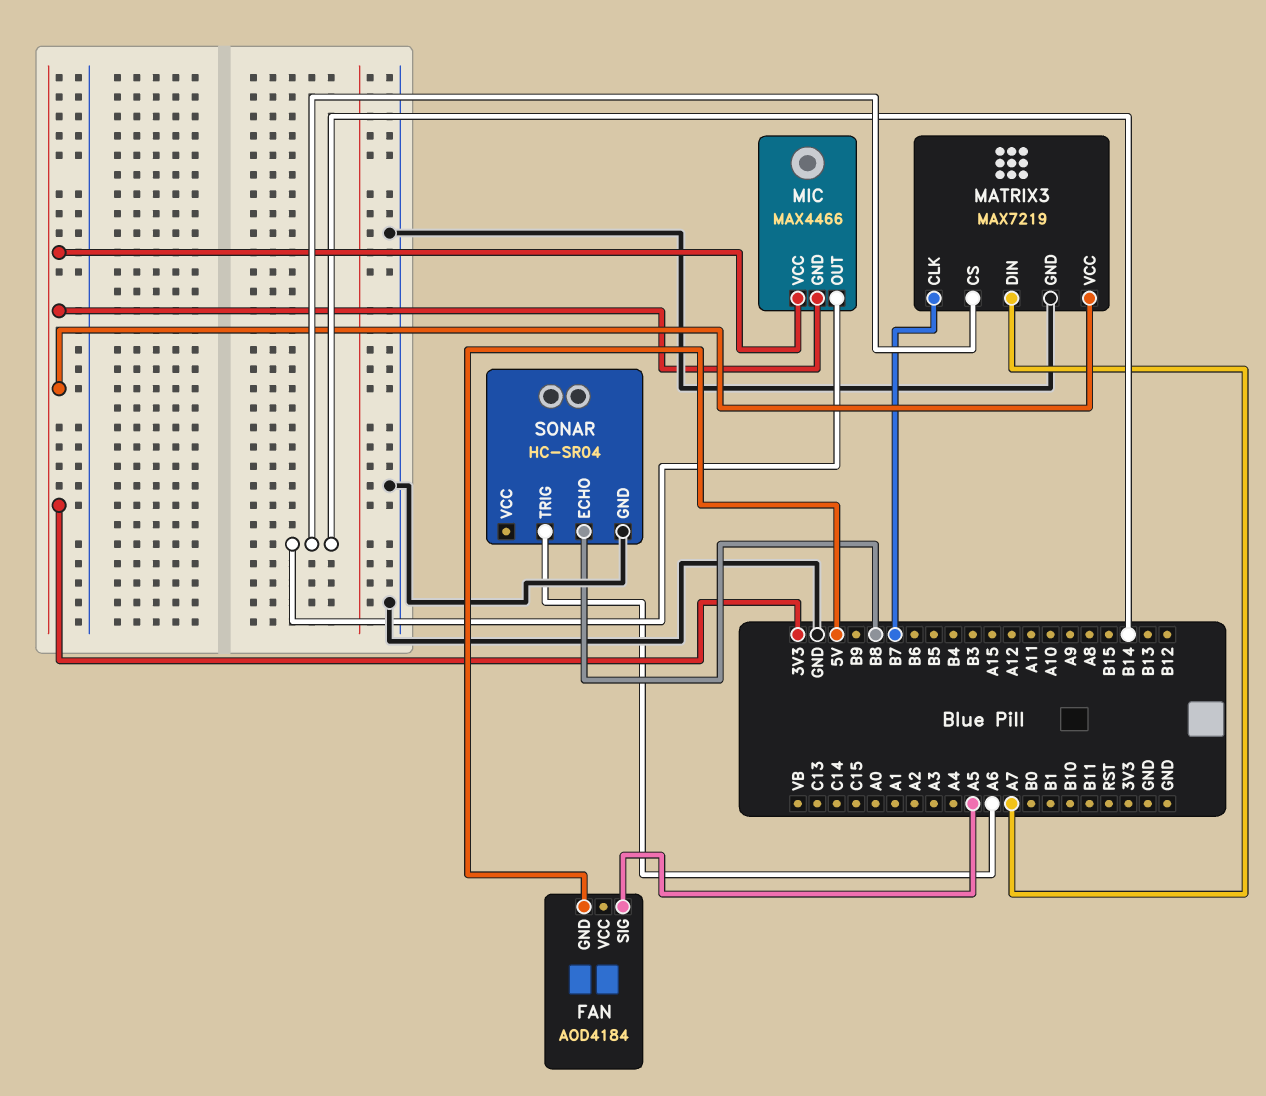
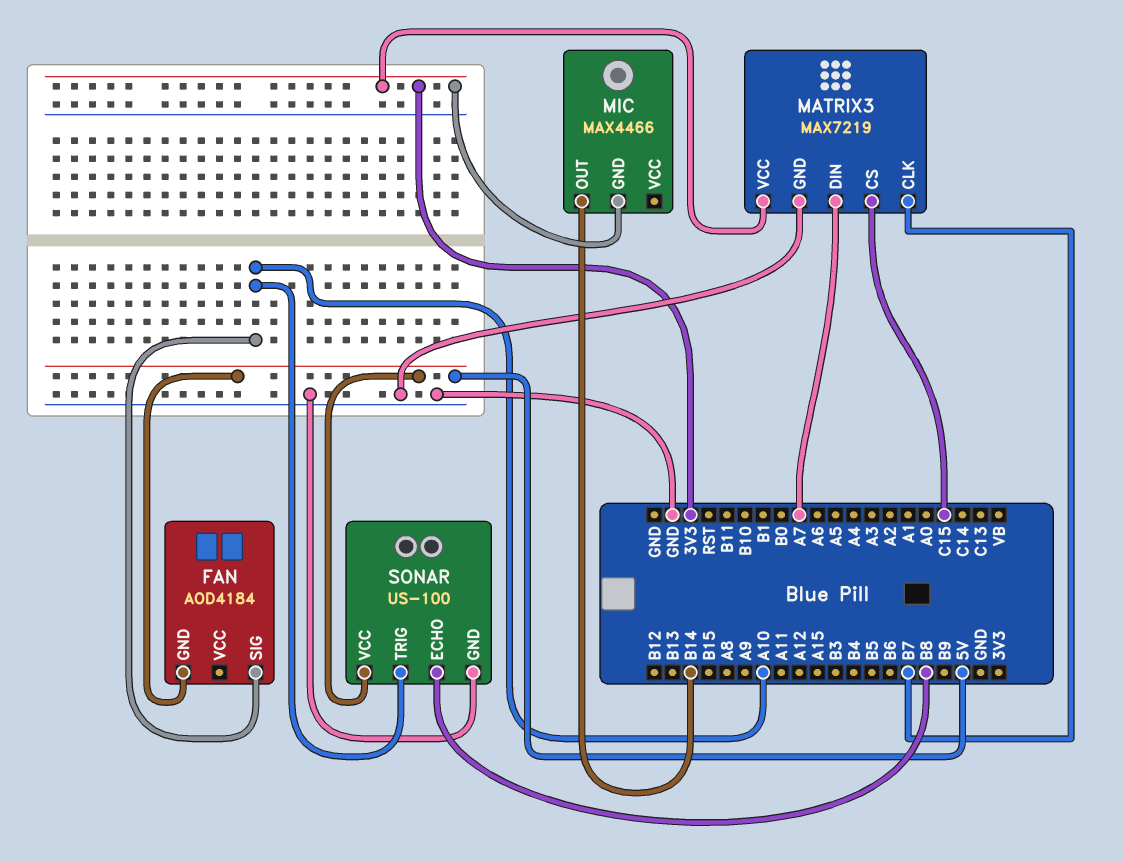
FAN pin SIG: A5 -> A10
MATRIX3 pin CS: B14 -> C15
MIC pin VCC: 3V3 -> none
SONAR: HC-SR04 -> US-100
SONAR pin TRIG: A6 -> A10
SONAR pin VCC: none -> 5V

